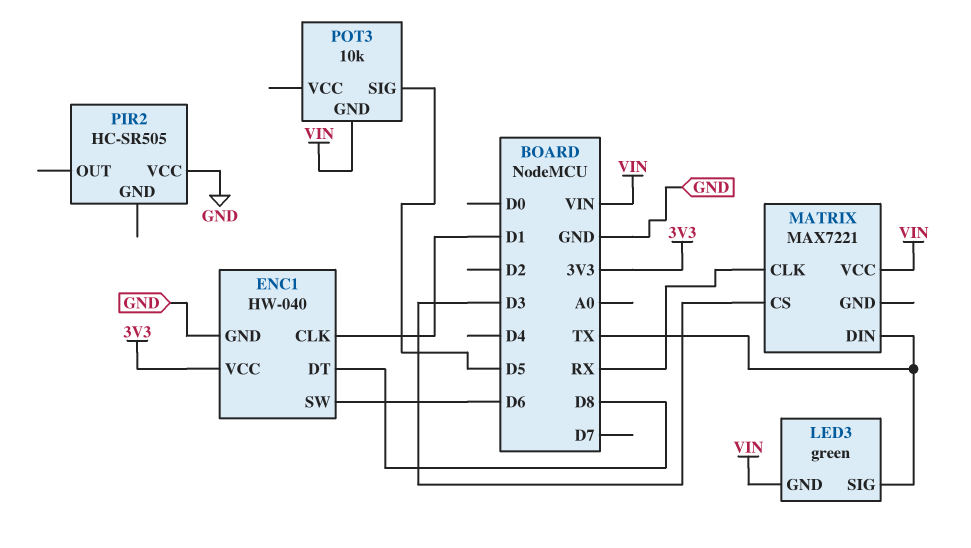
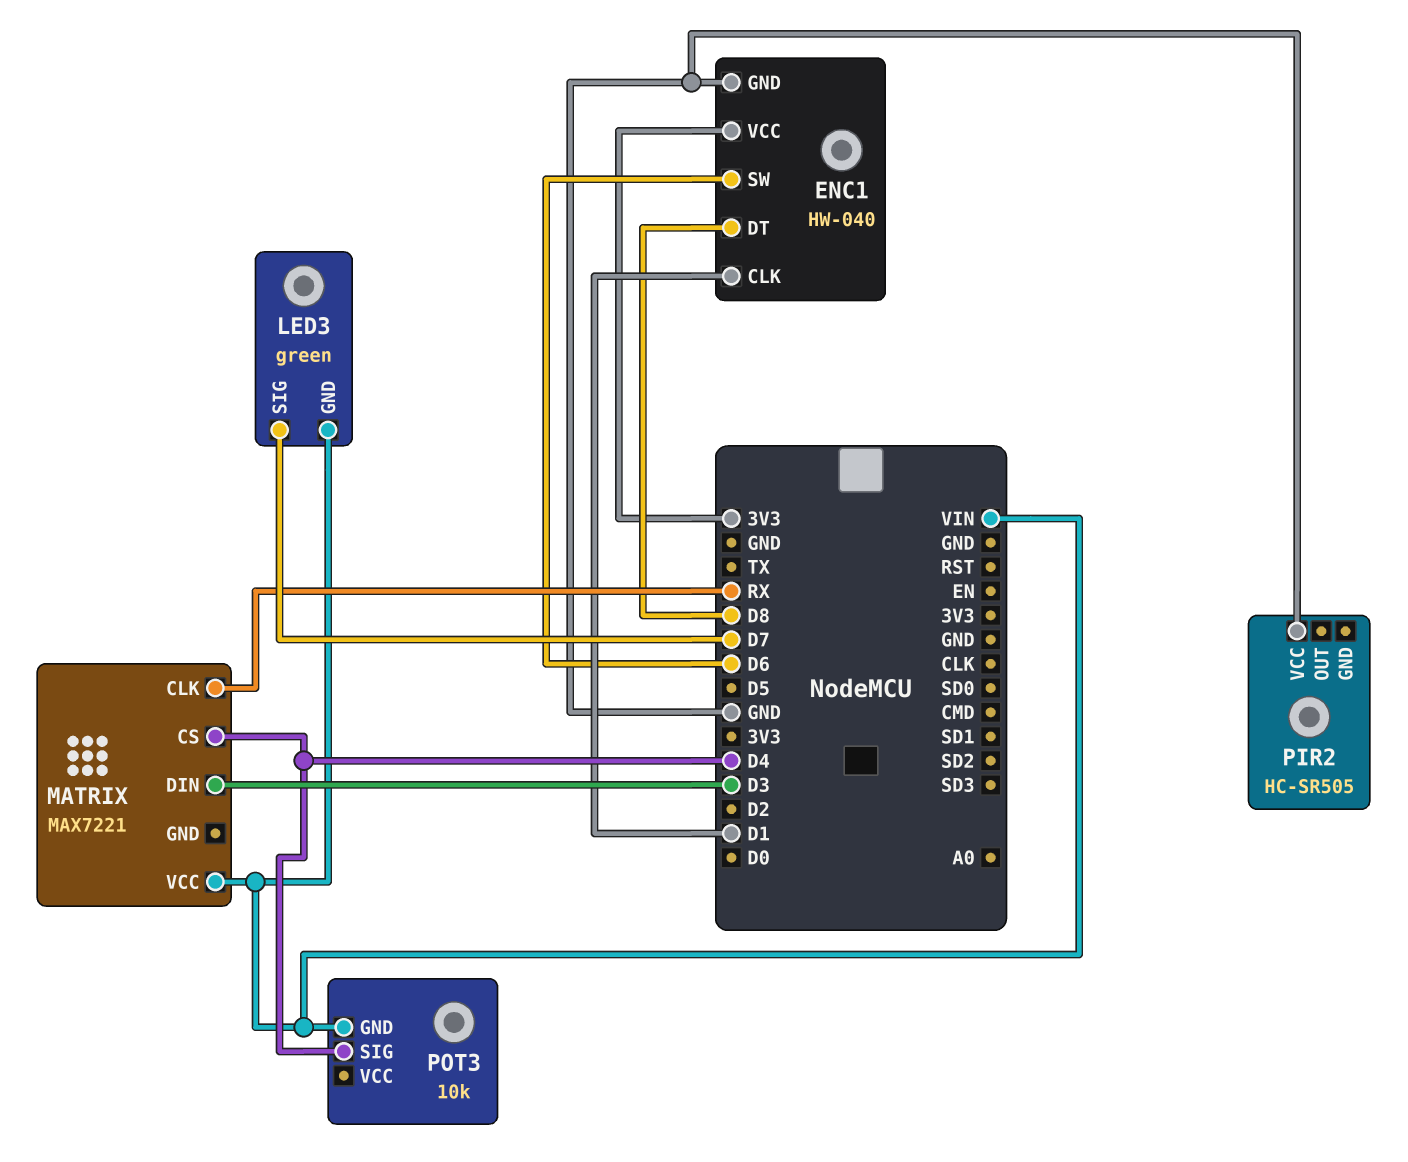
LED3 pin SIG: TX -> D7
MATRIX pin CS: D3 -> D4
MATRIX pin DIN: TX -> D3
POT3 pin SIG: D5 -> D4

